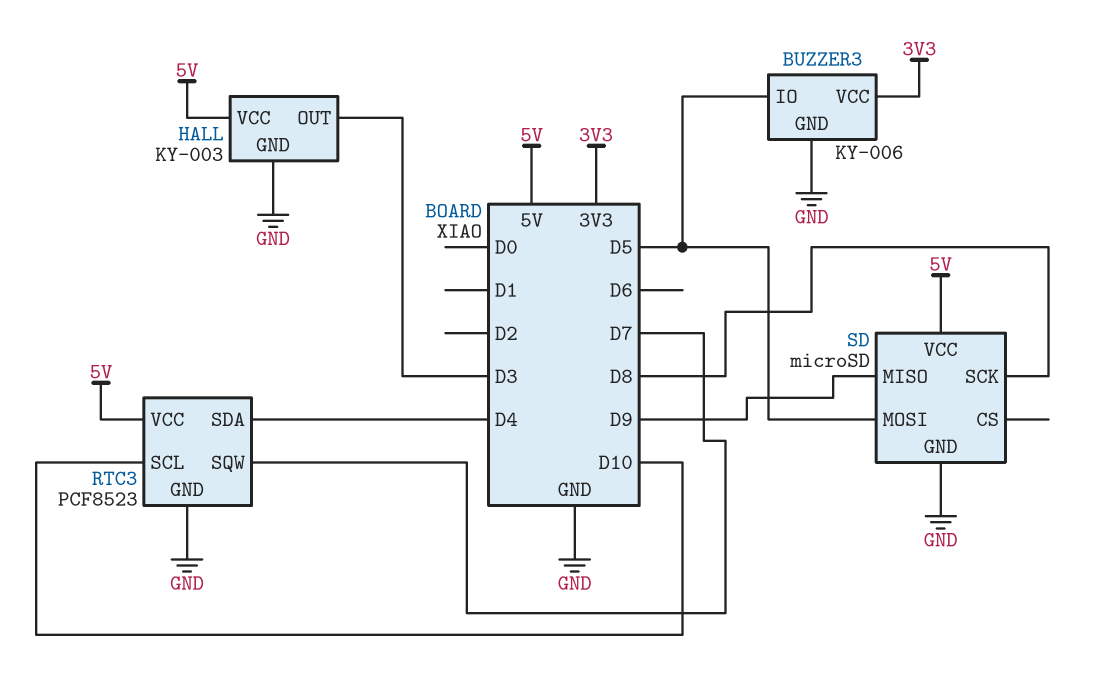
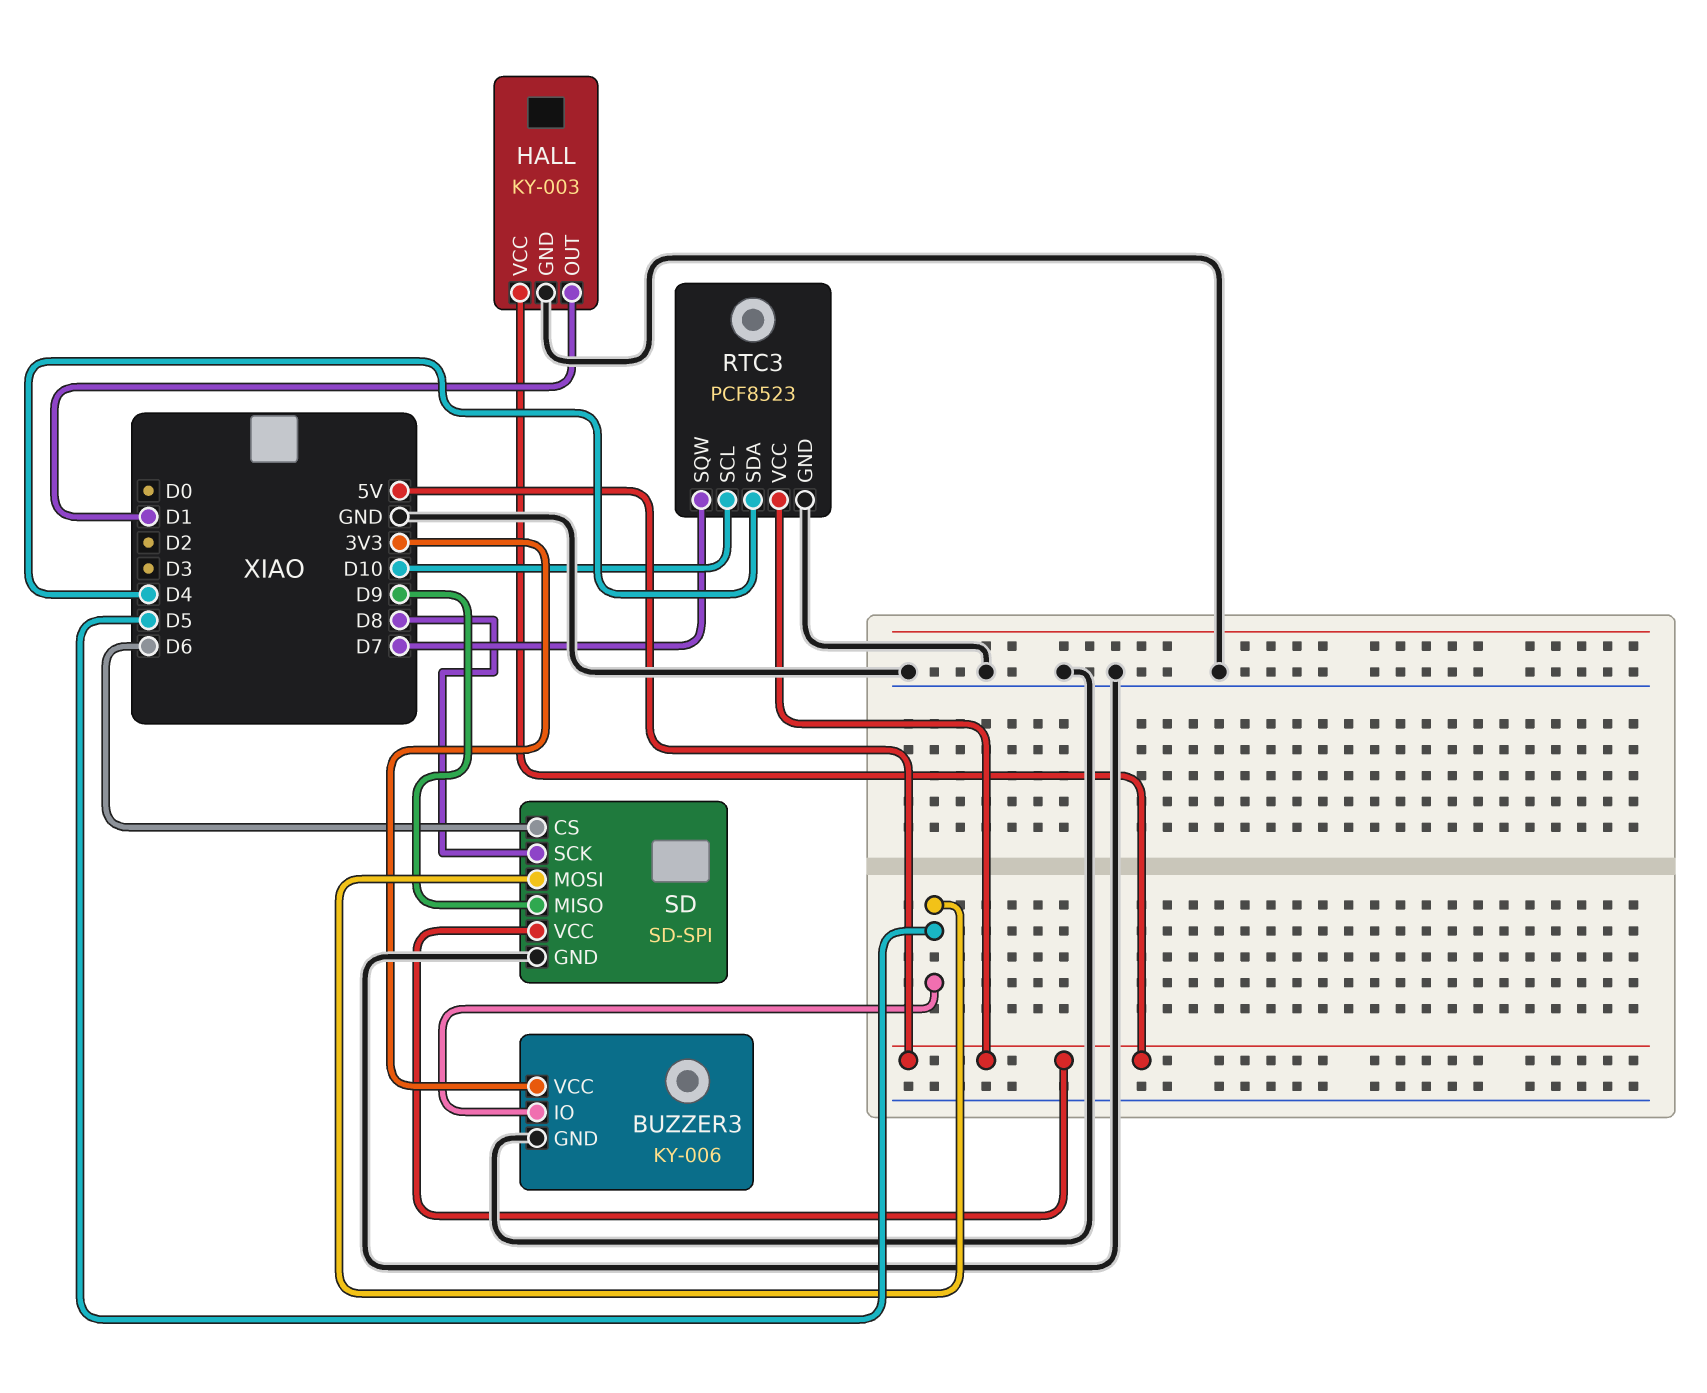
HALL pin OUT: D3 -> D1
SD: microSD -> SD-SPI
SD pin CS: none -> D6

